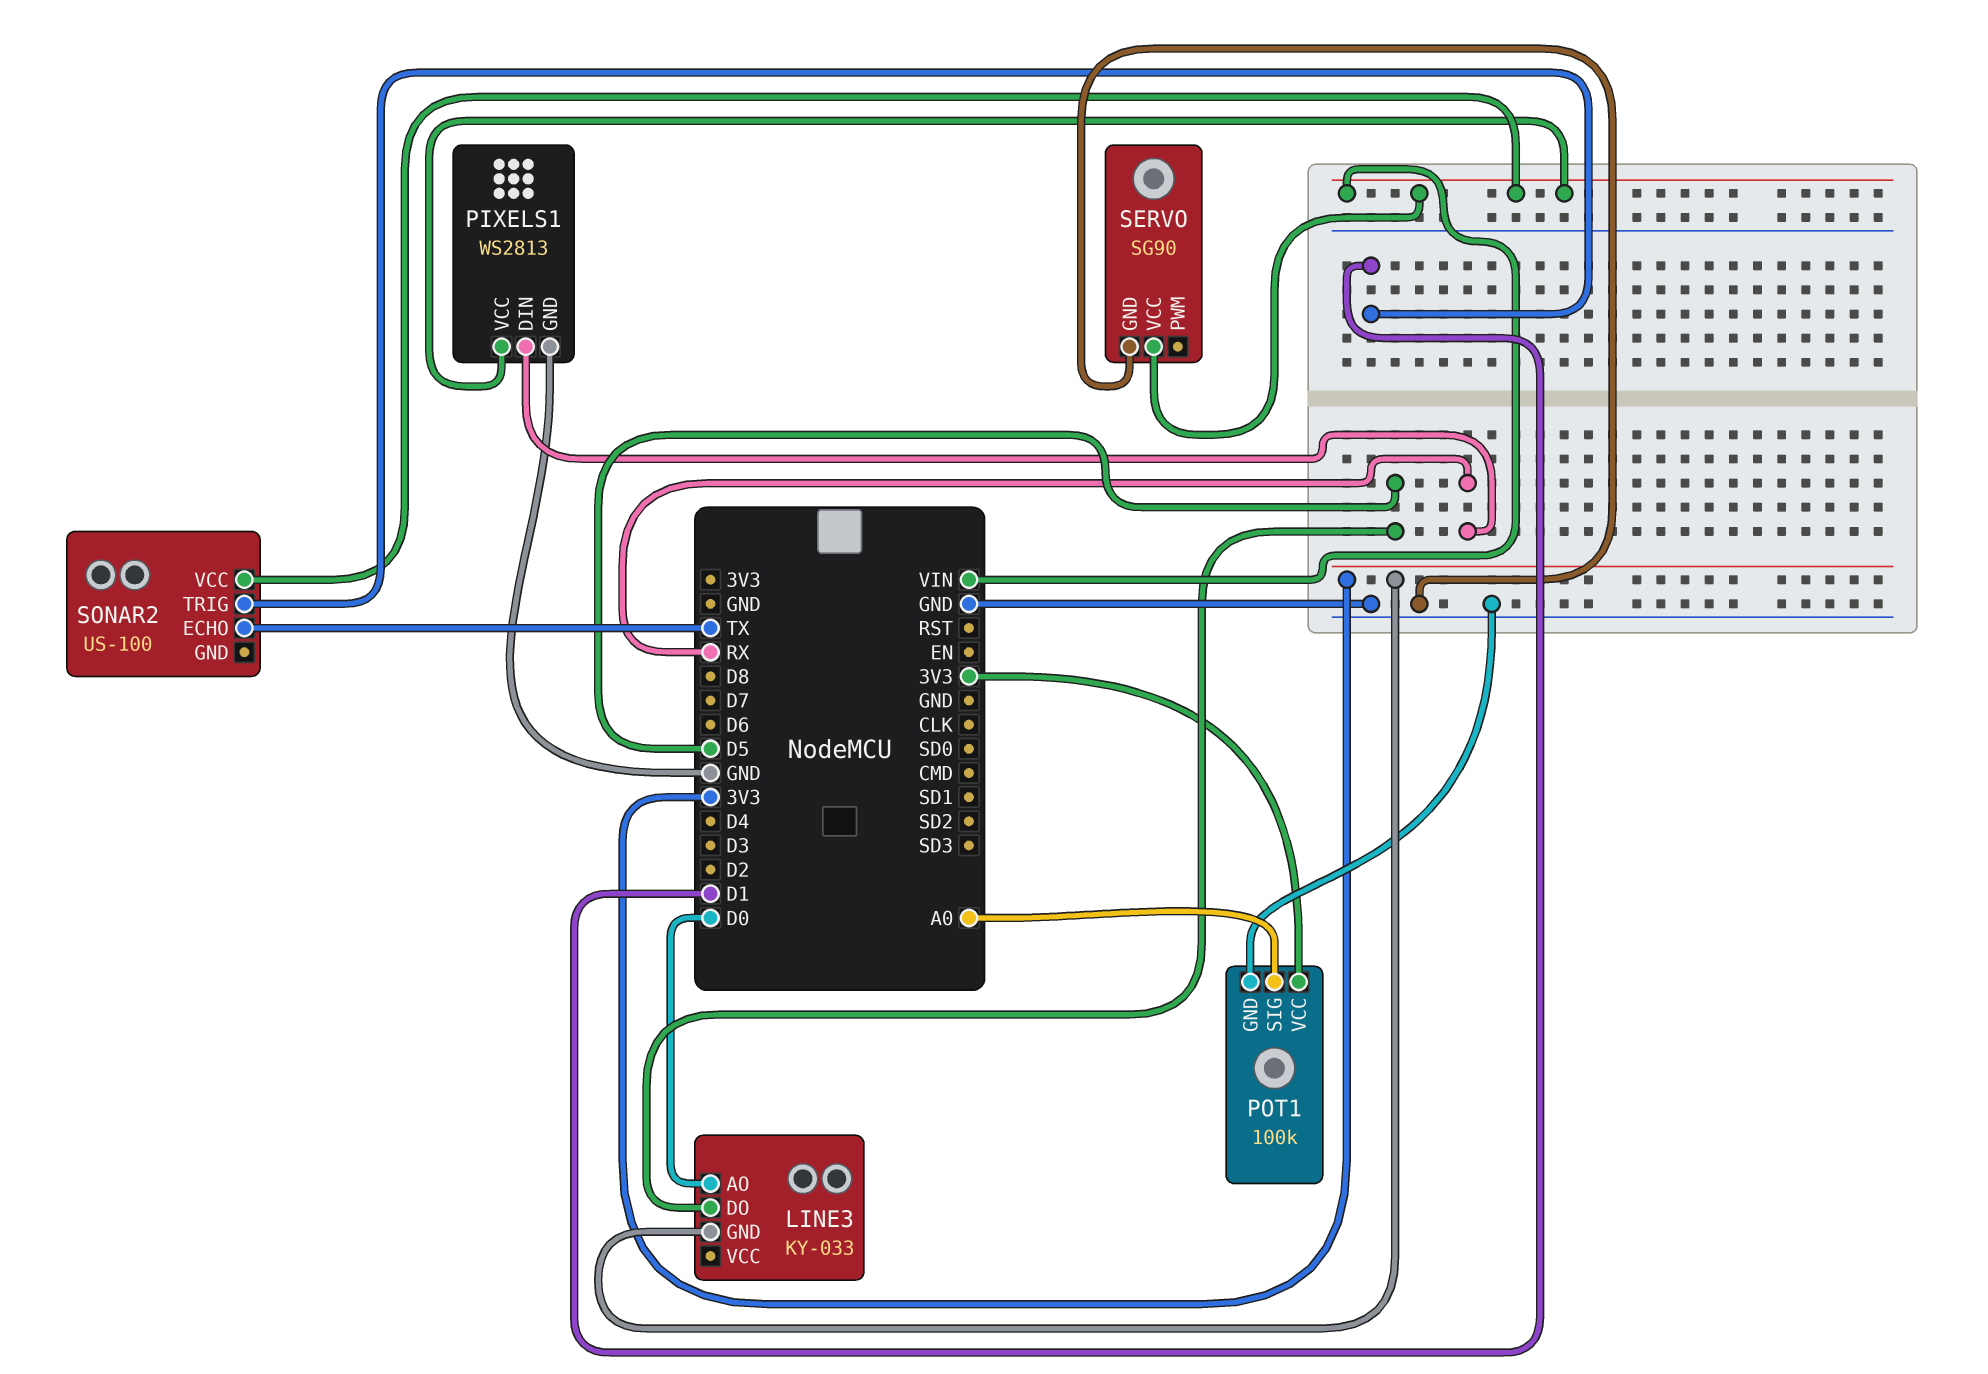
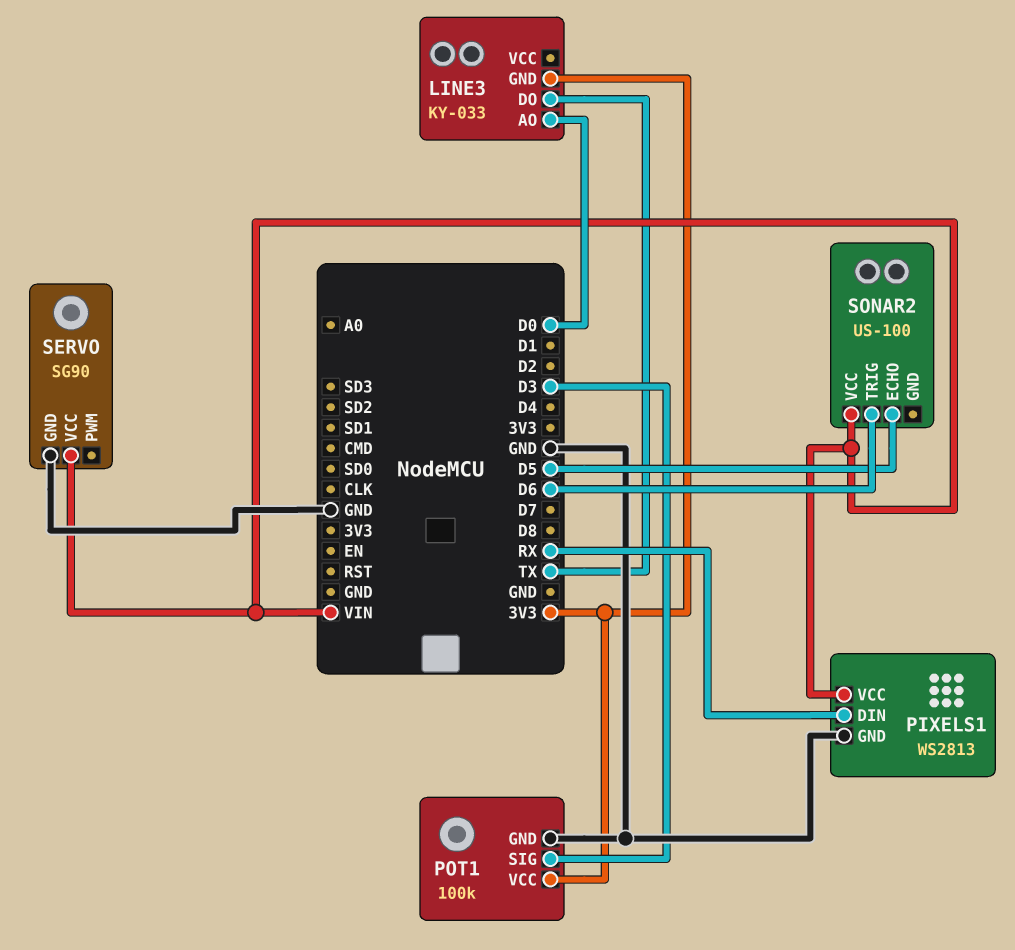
LINE3 pin DO: D5 -> TX
POT1 pin SIG: A0 -> D3
SONAR2 pin ECHO: TX -> D5
SONAR2 pin TRIG: D1 -> D6

